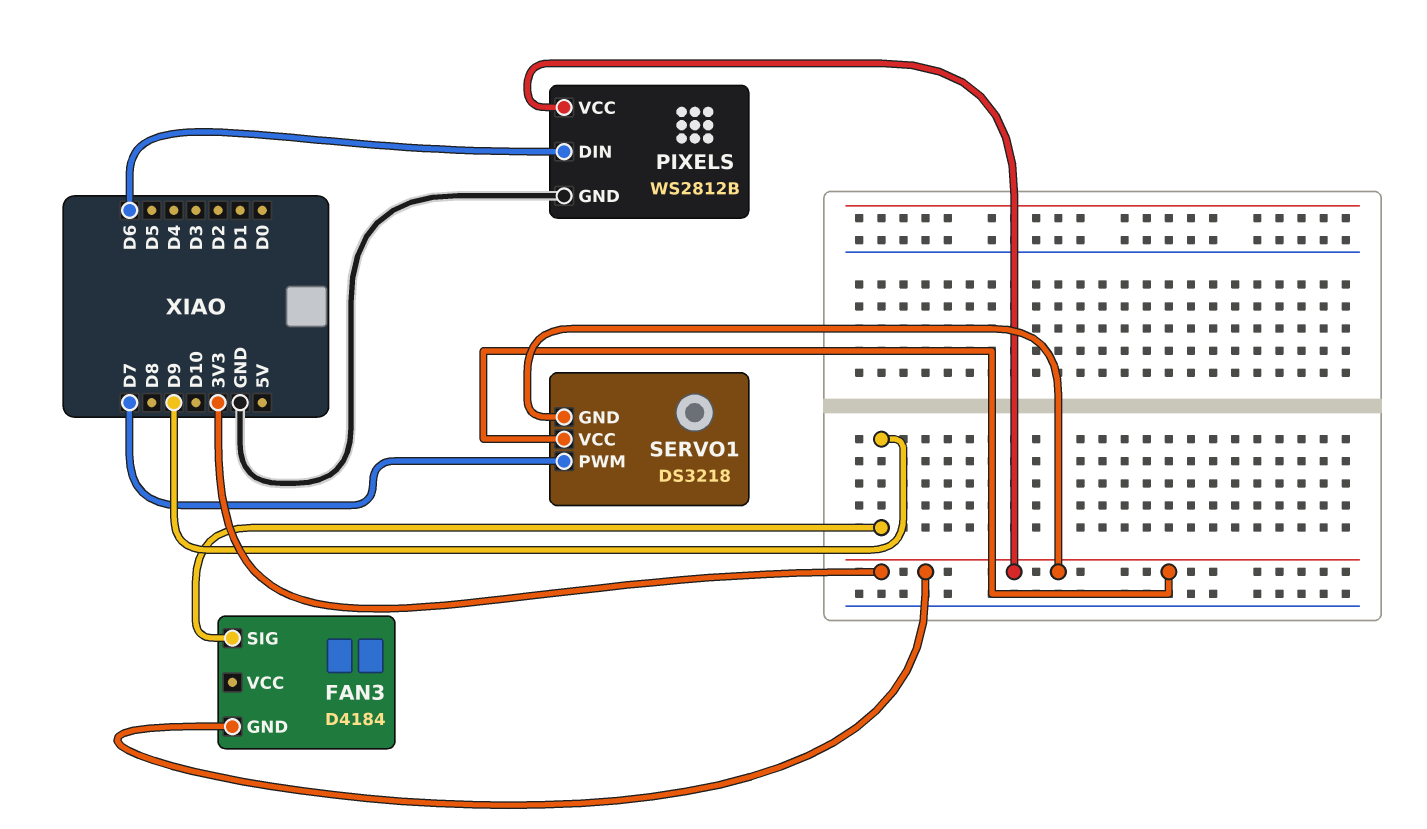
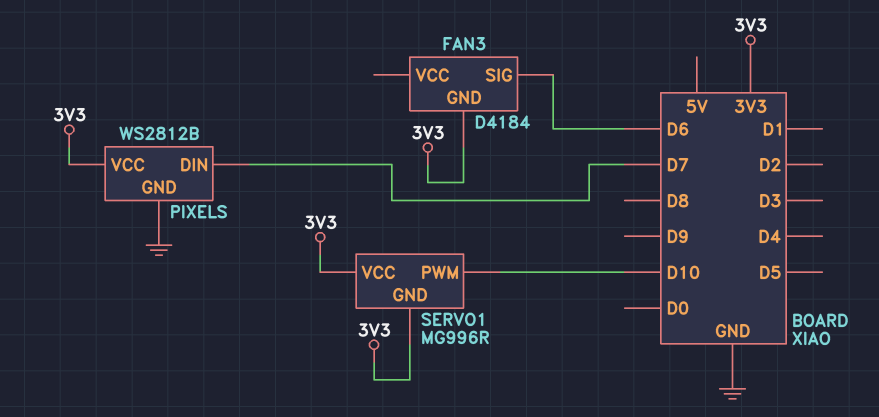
FAN3 pin SIG: D9 -> D6
PIXELS pin DIN: D6 -> D7
SERVO1: DS3218 -> MG996R
SERVO1 pin PWM: D7 -> D10

